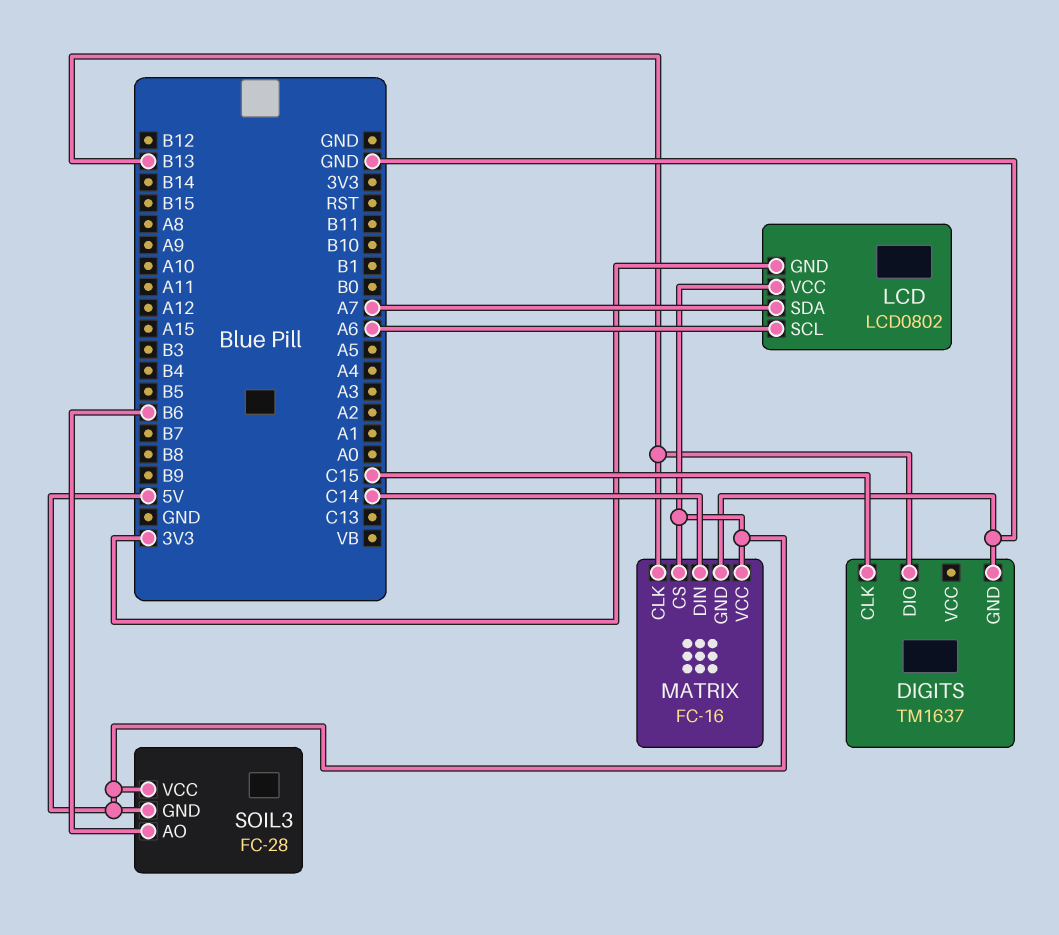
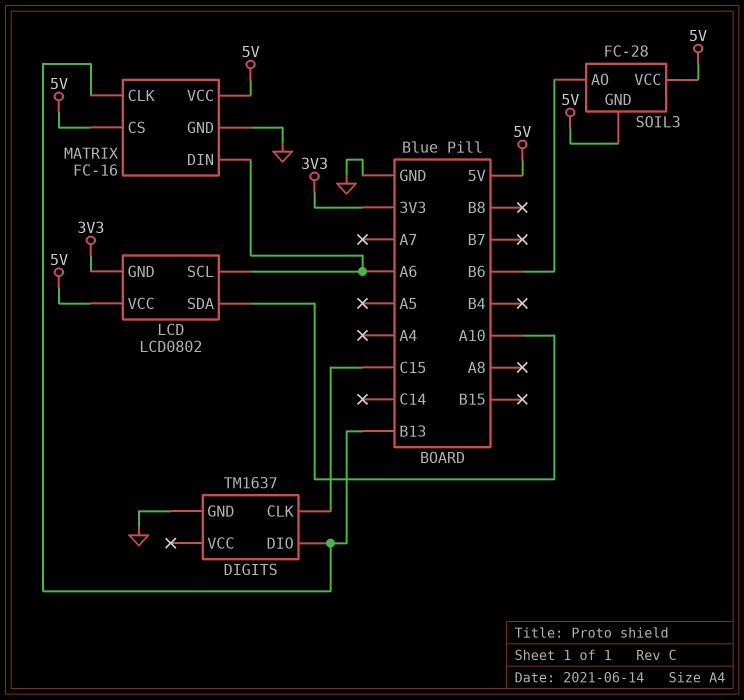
LCD pin SDA: A7 -> A10
MATRIX pin DIN: C14 -> A6

